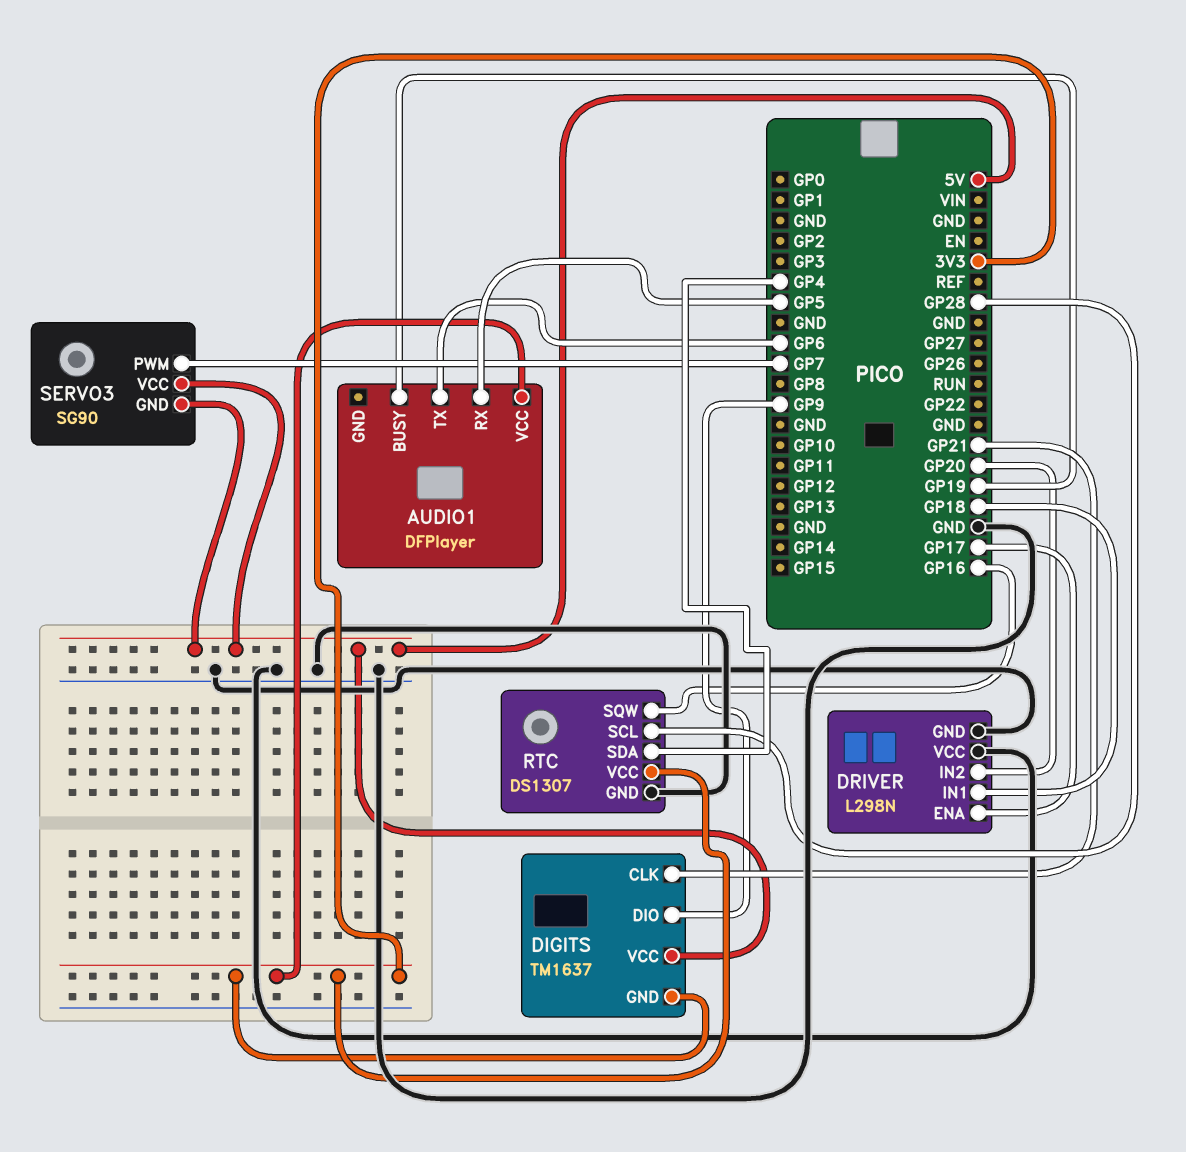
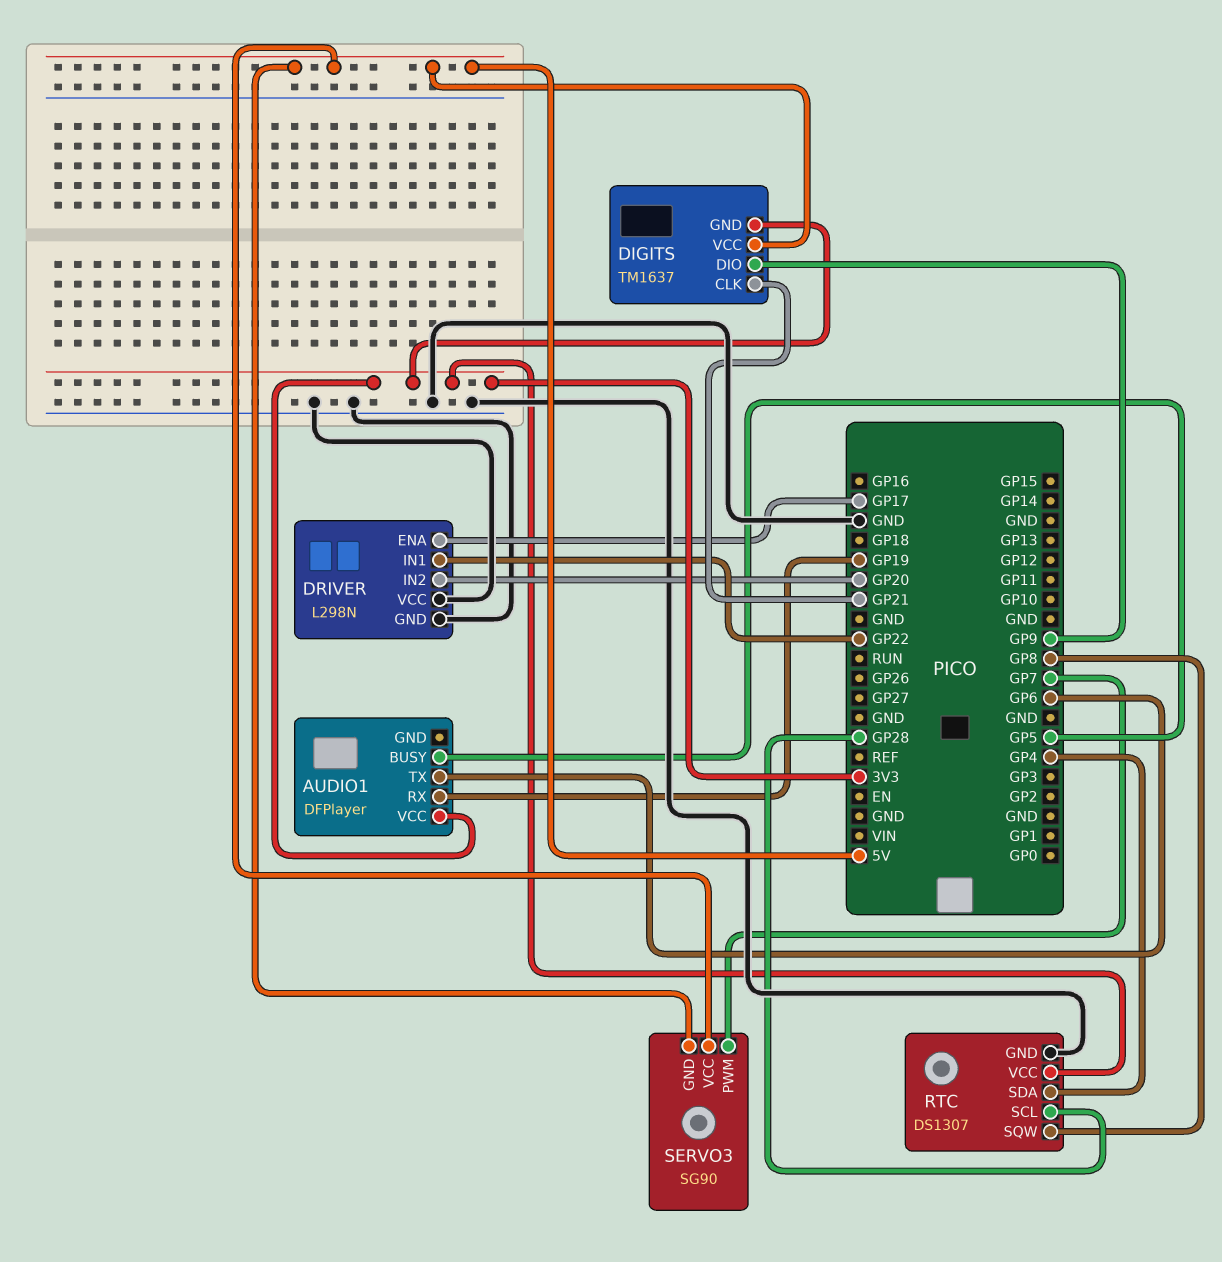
AUDIO1 pin BUSY: GP19 -> GP5
AUDIO1 pin RX: GP5 -> GP19
DRIVER pin IN1: GP18 -> GP22
RTC pin SQW: GP16 -> GP8

